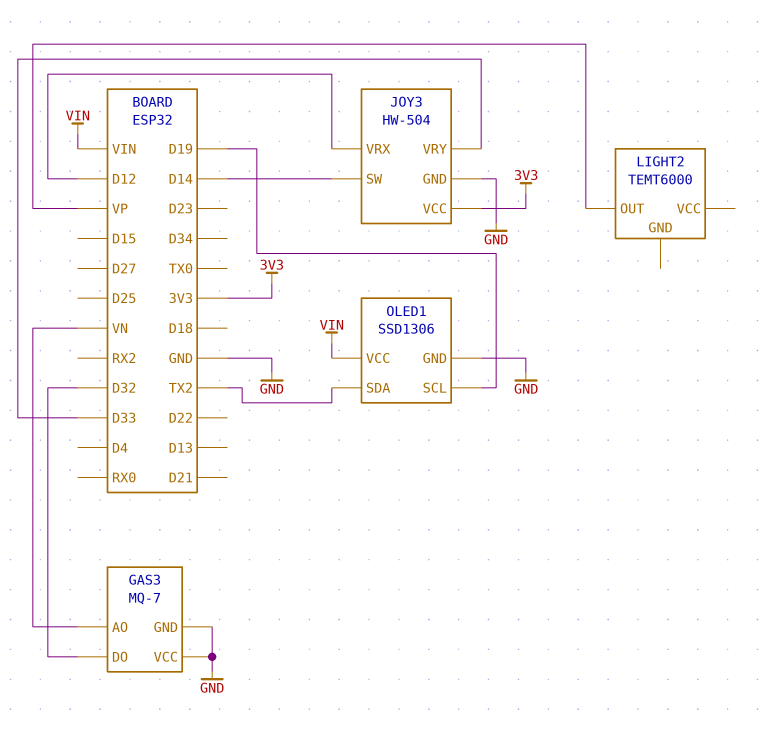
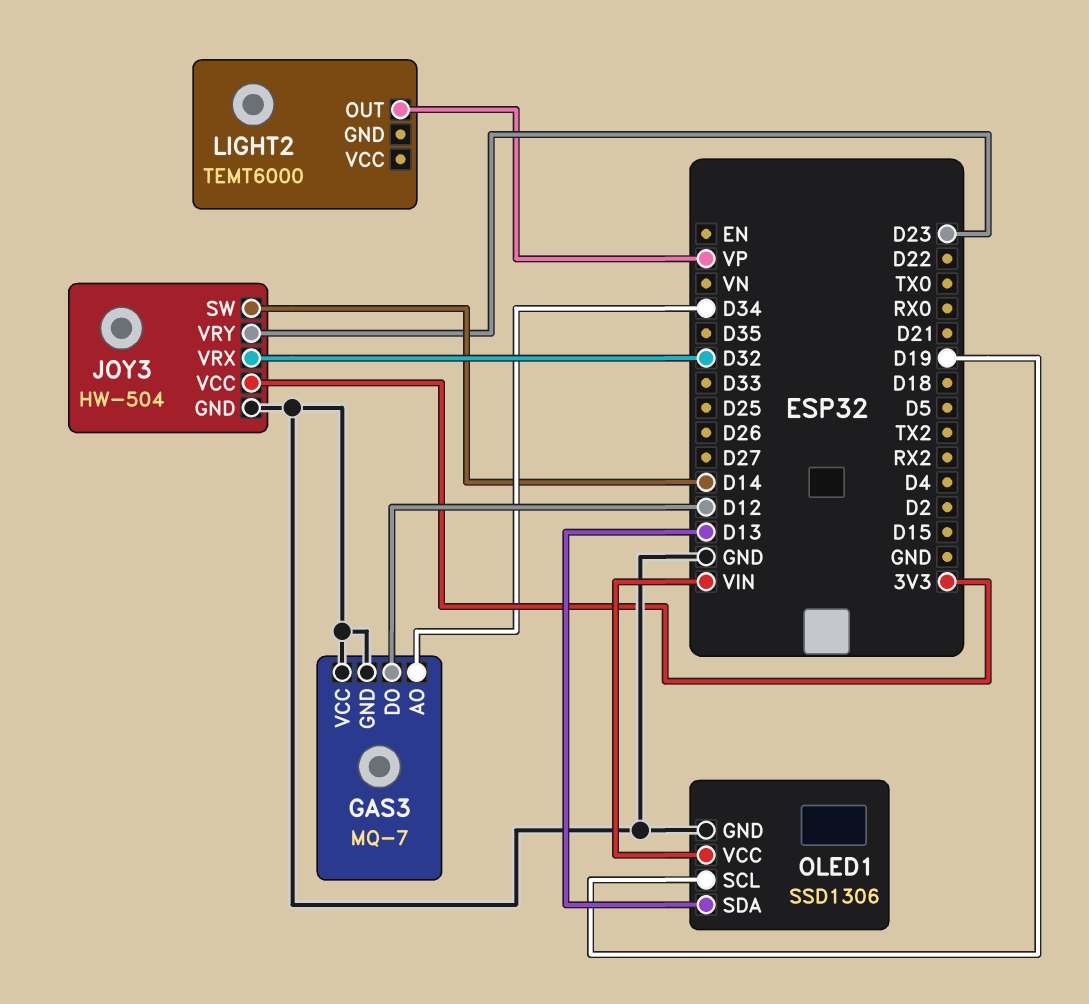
GAS3 pin AO: VN -> D34
GAS3 pin DO: D32 -> D12
JOY3 pin VRX: D12 -> D32
JOY3 pin VRY: D33 -> D23
OLED1 pin SDA: TX2 -> D13

